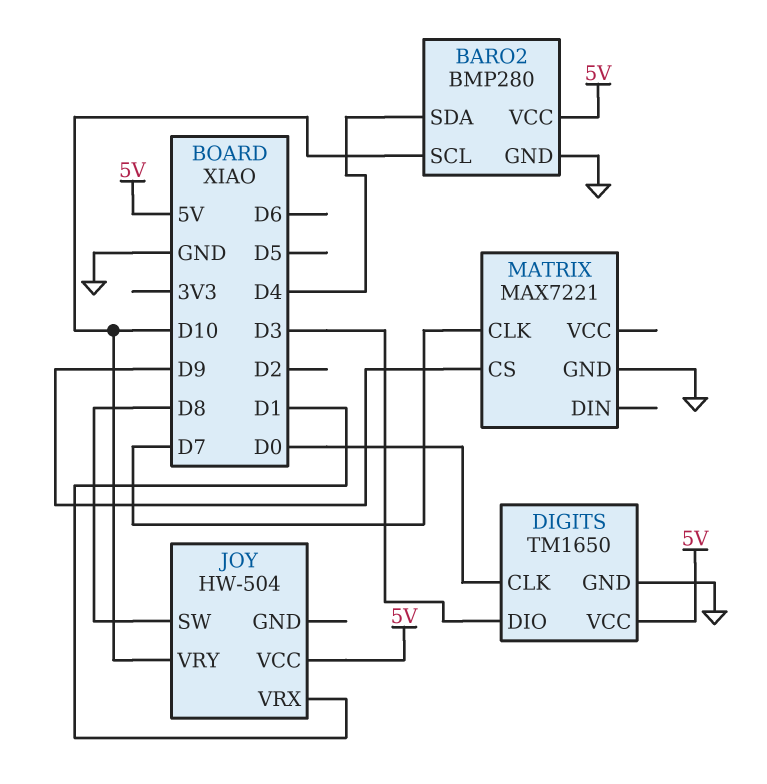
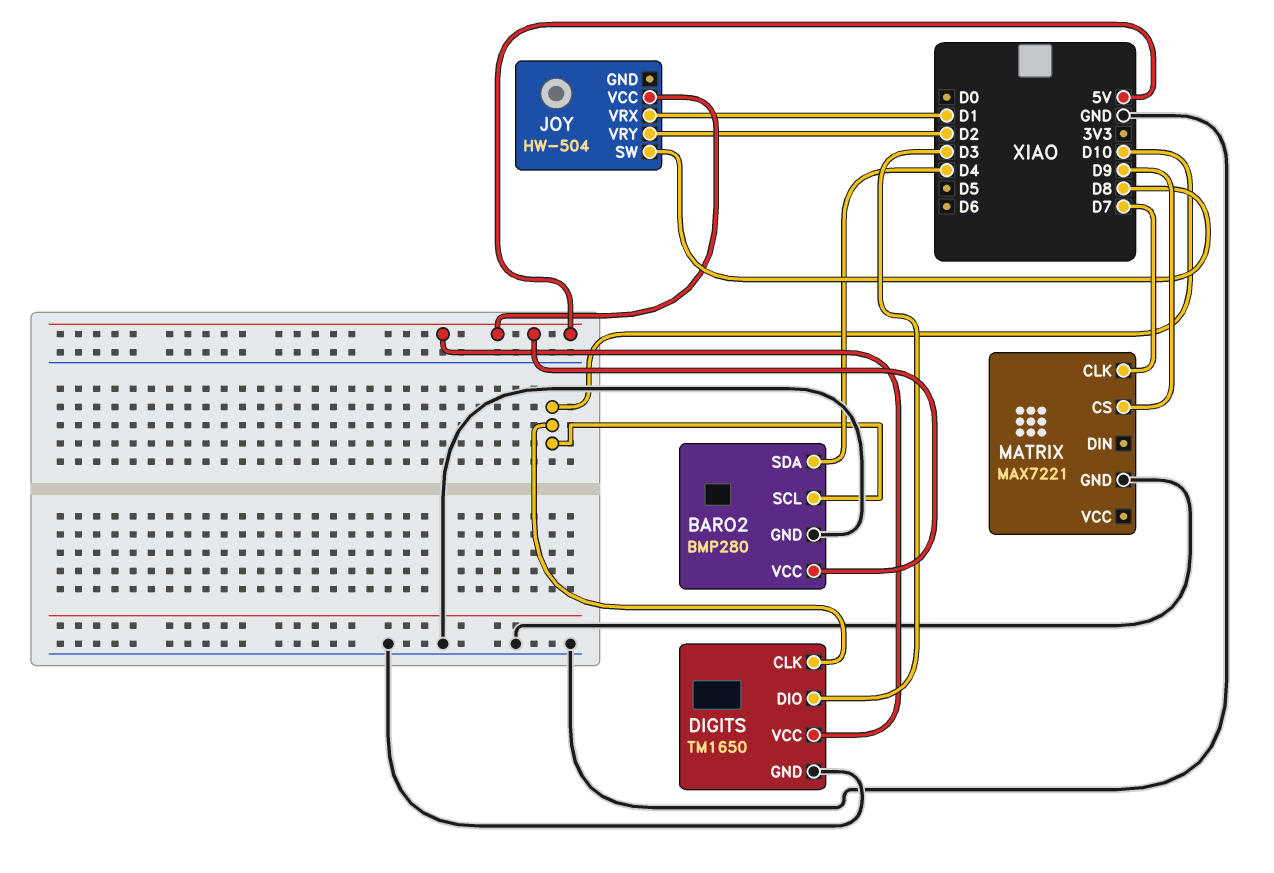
DIGITS pin CLK: D0 -> D10
JOY pin VRY: D10 -> D2

